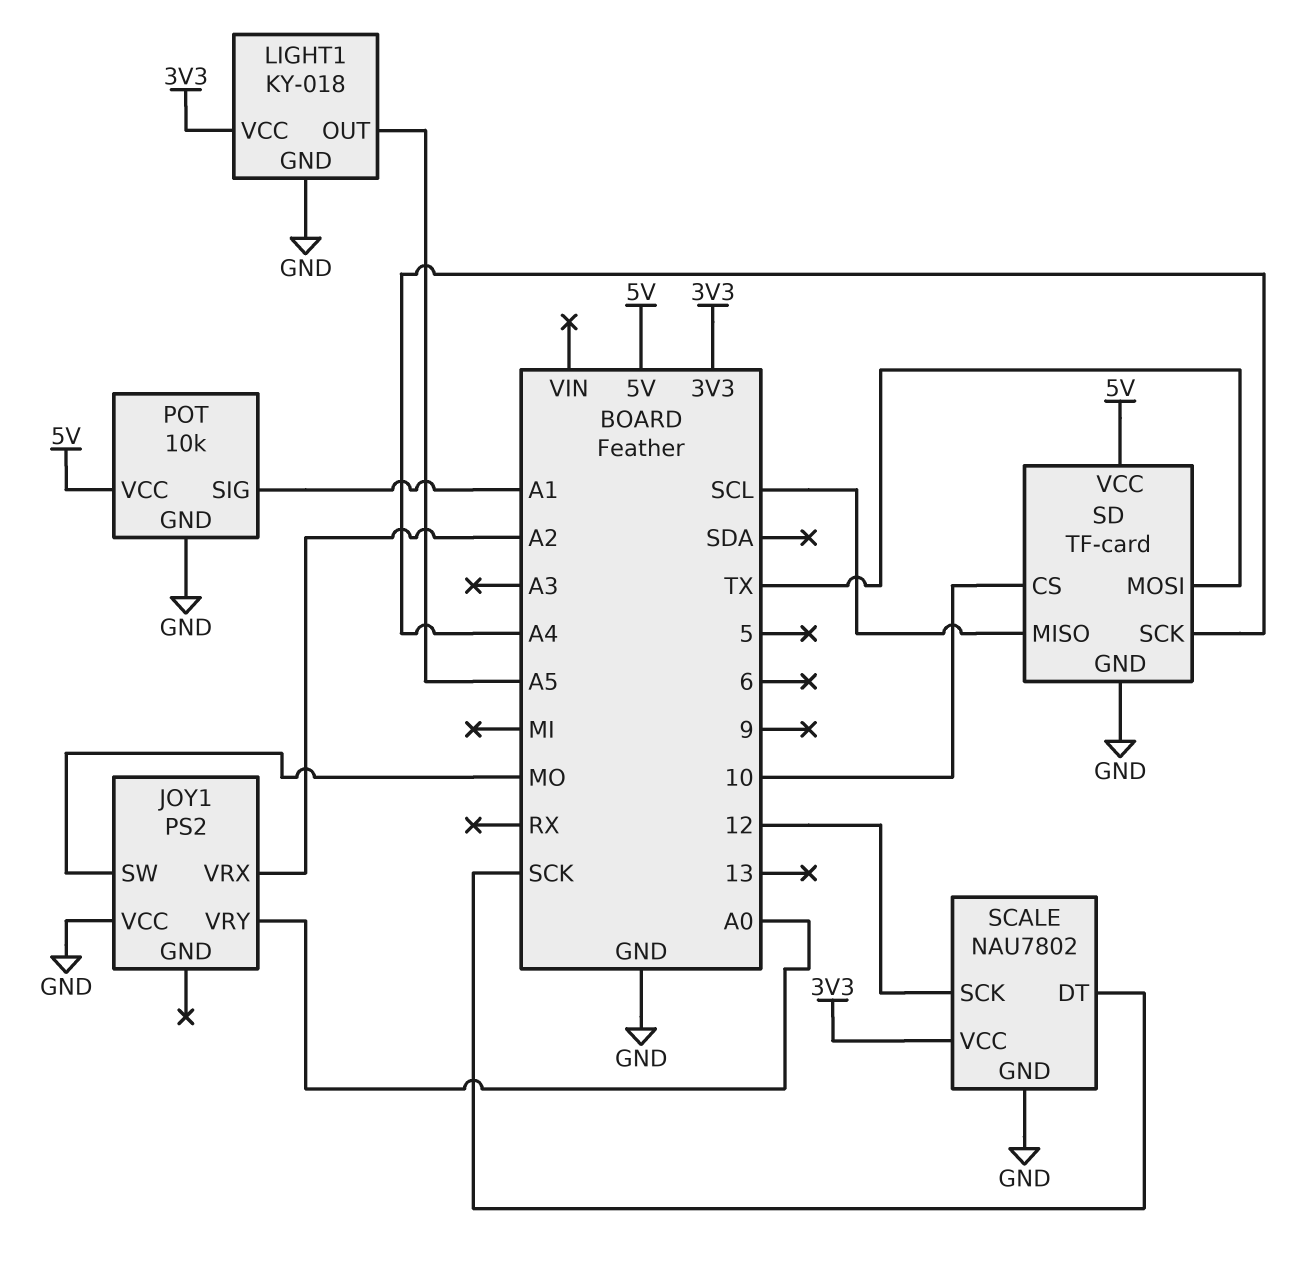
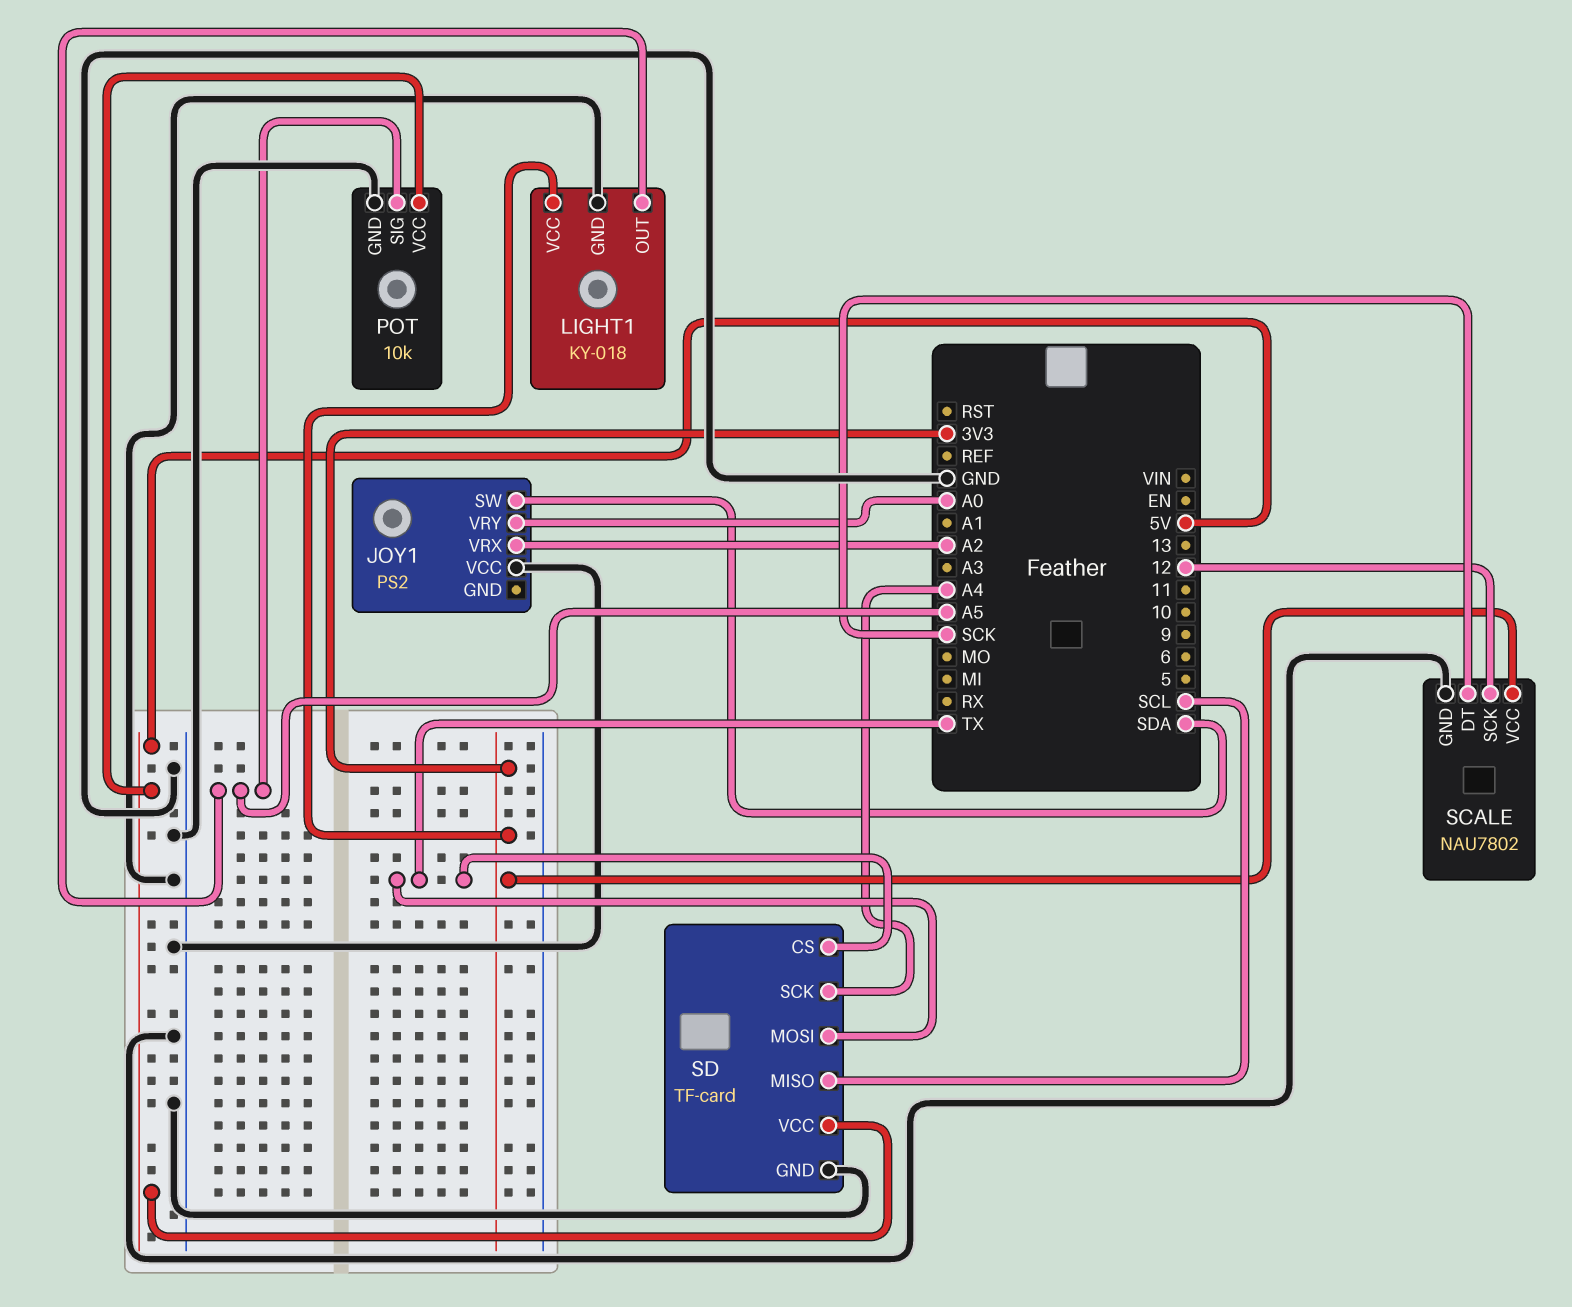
JOY1 pin SW: MO -> SDA
POT pin SIG: A1 -> A5
SD pin CS: 10 -> TX

